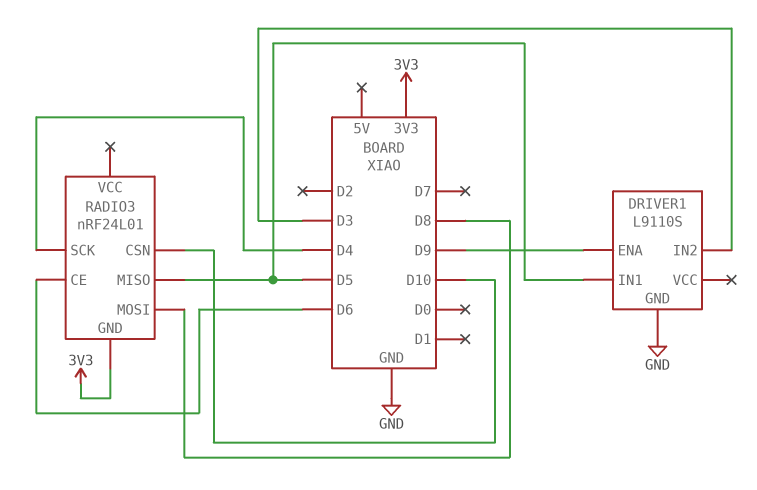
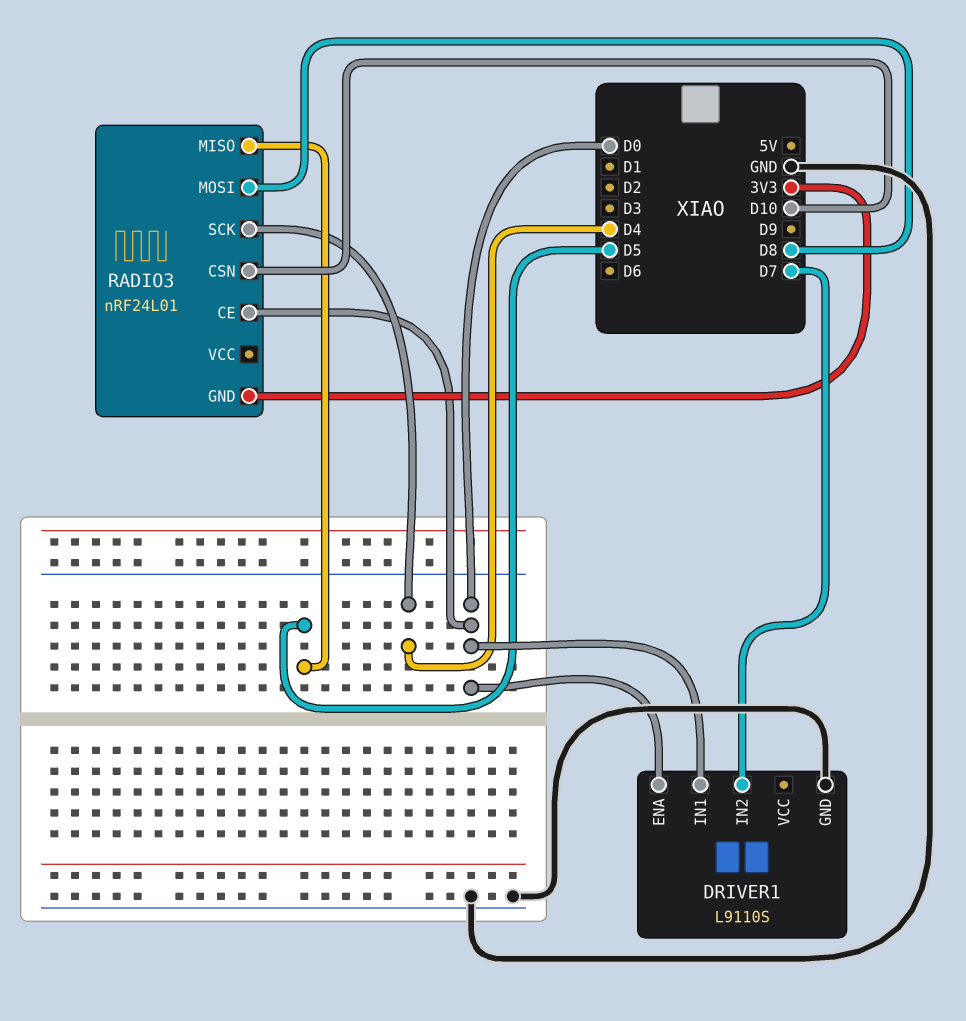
DRIVER1 pin ENA: D9 -> D0
DRIVER1 pin IN1: D5 -> D0
DRIVER1 pin IN2: D3 -> D7
RADIO3 pin CE: D6 -> D0

